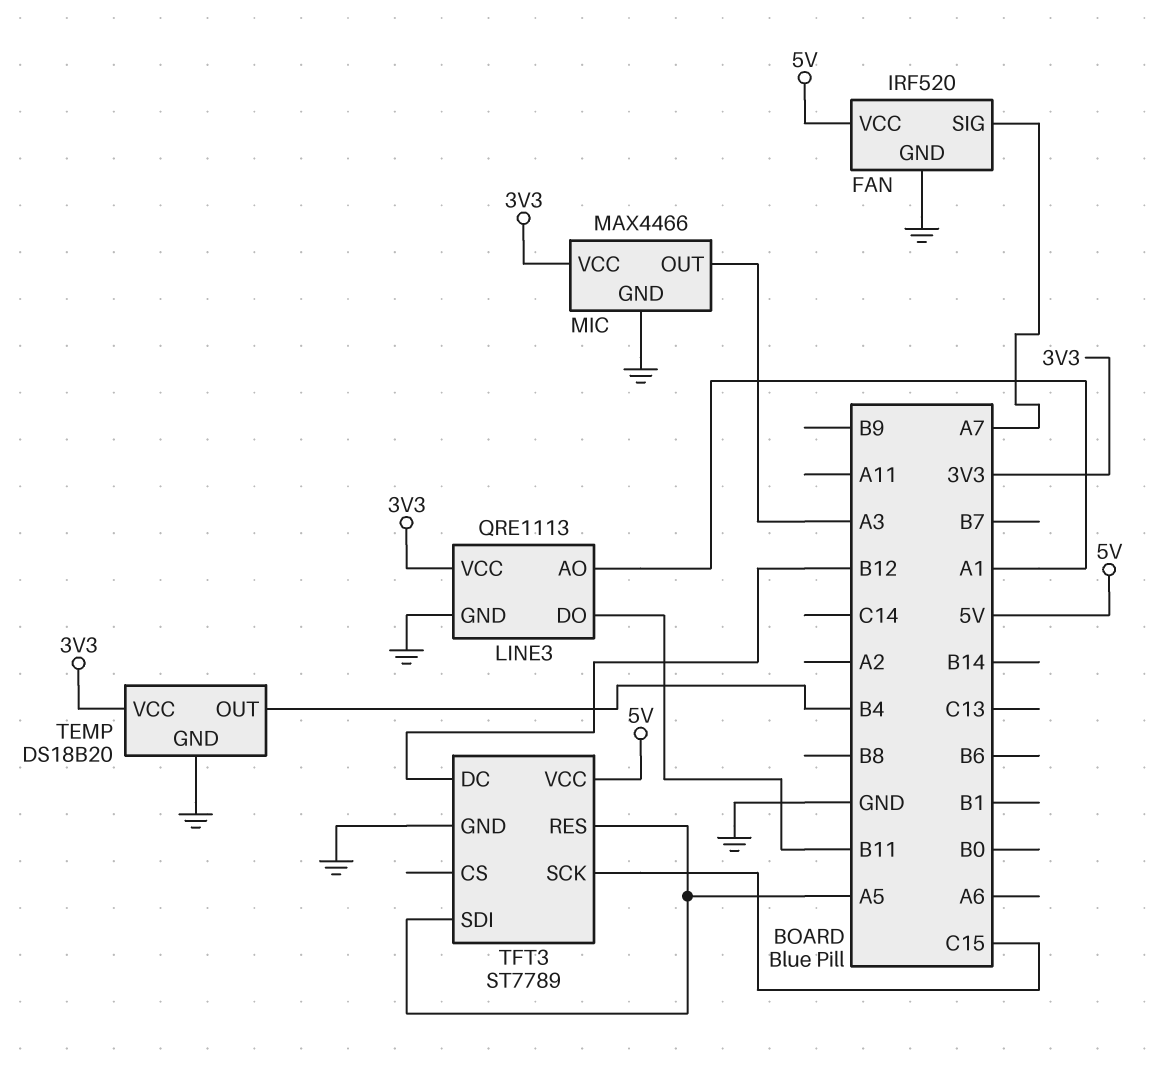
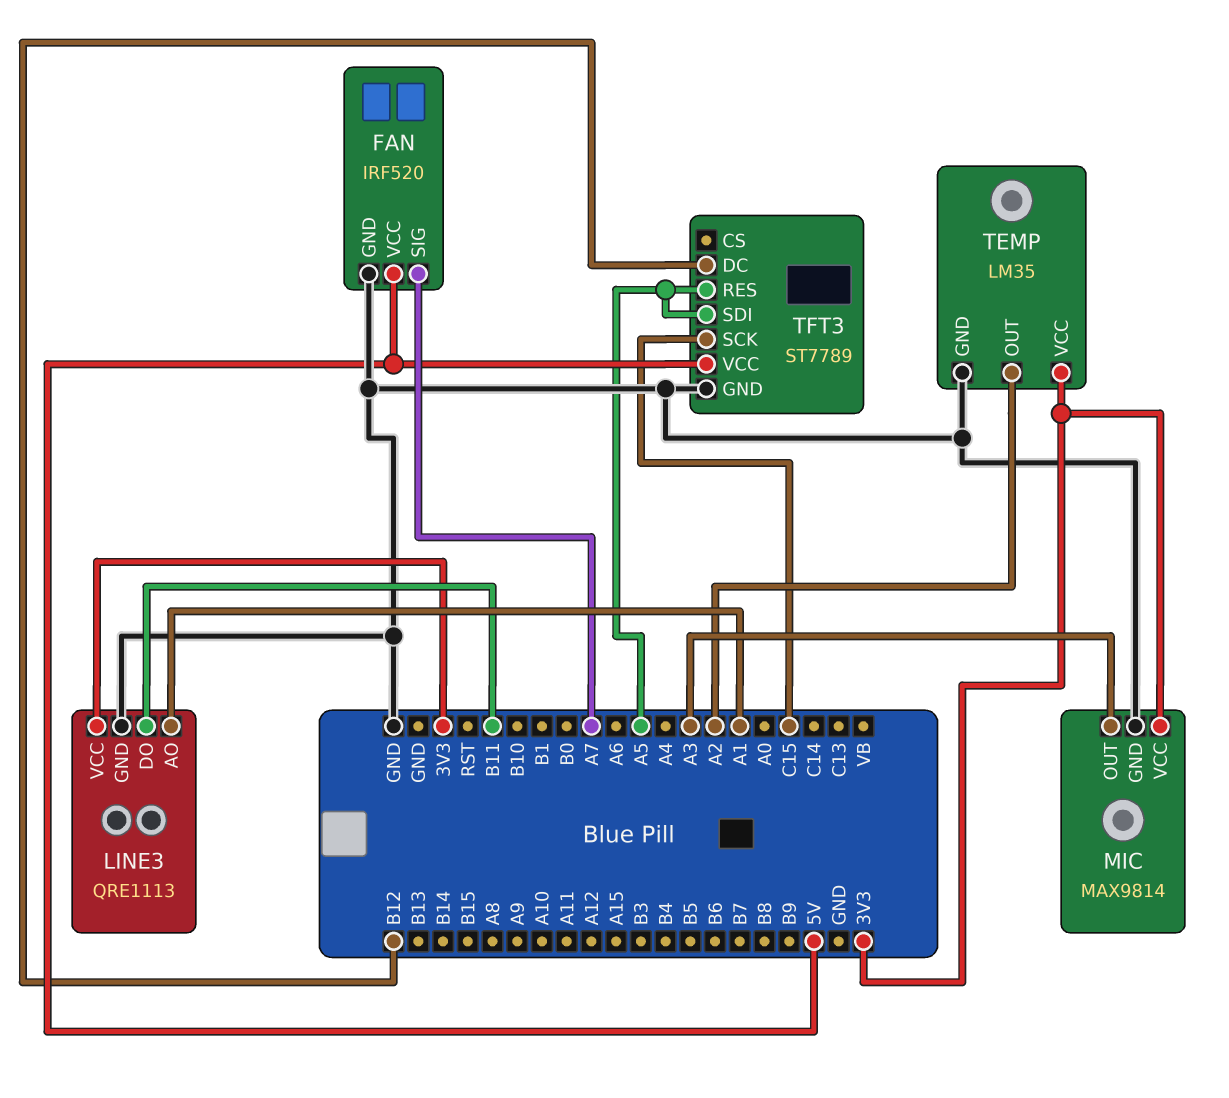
MIC: MAX4466 -> MAX9814
TEMP: DS18B20 -> LM35
TEMP pin OUT: B4 -> A2

